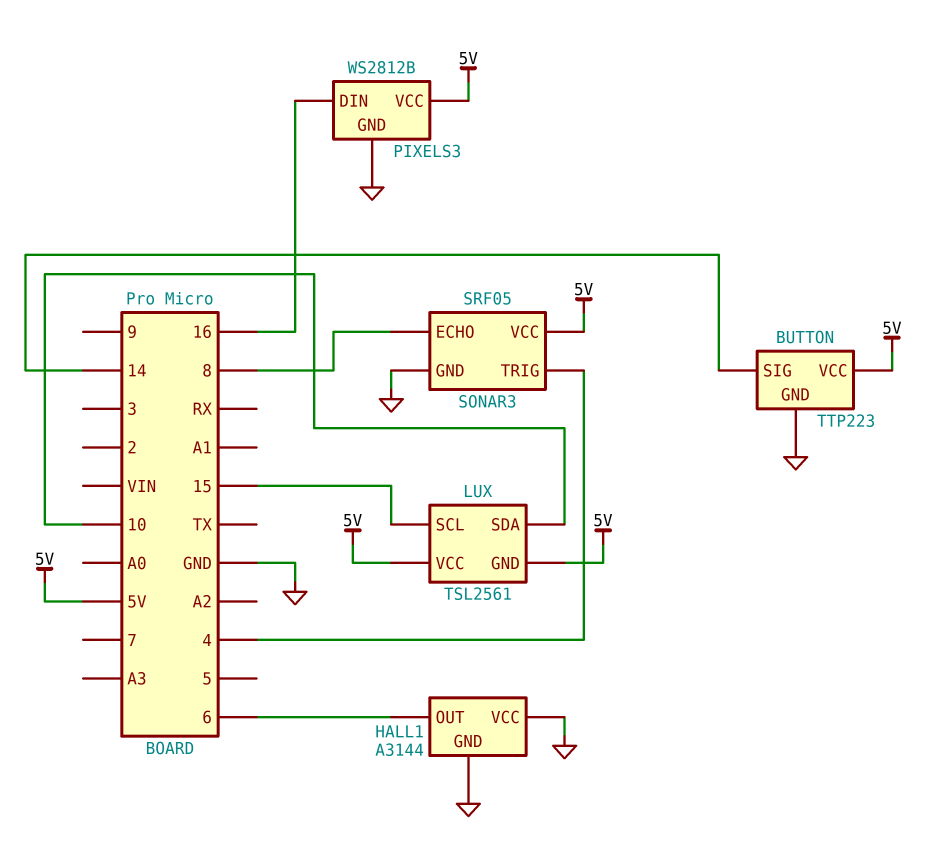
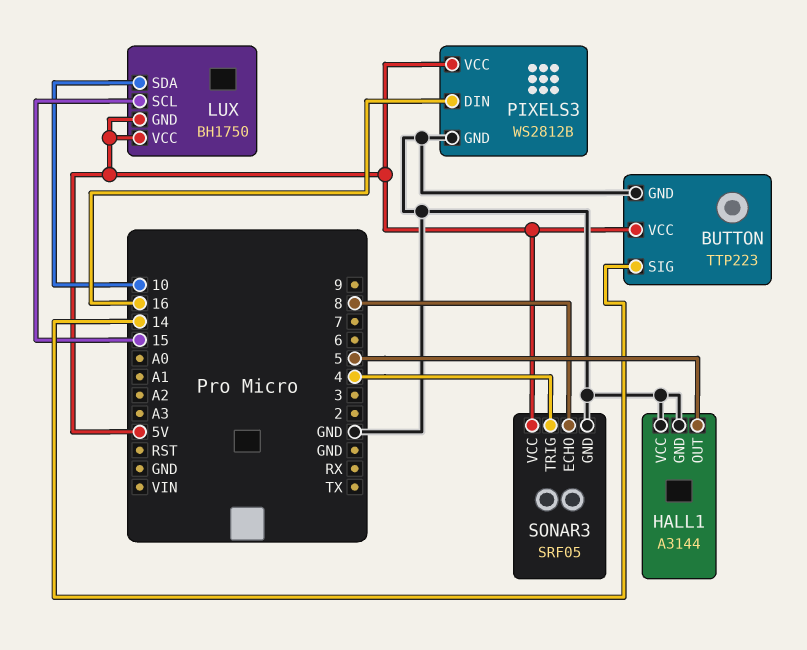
HALL1 pin OUT: 6 -> 5
LUX: TSL2561 -> BH1750

